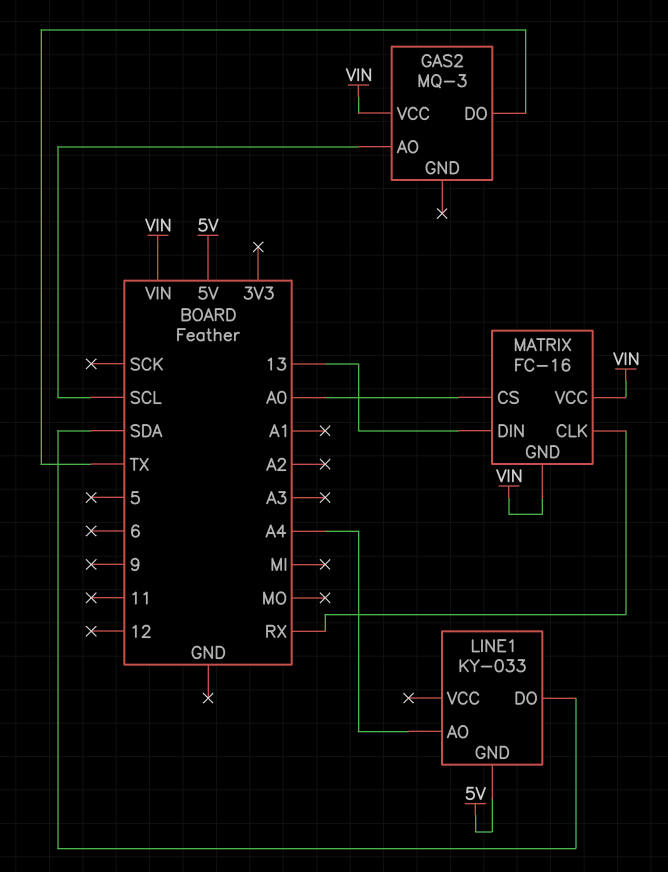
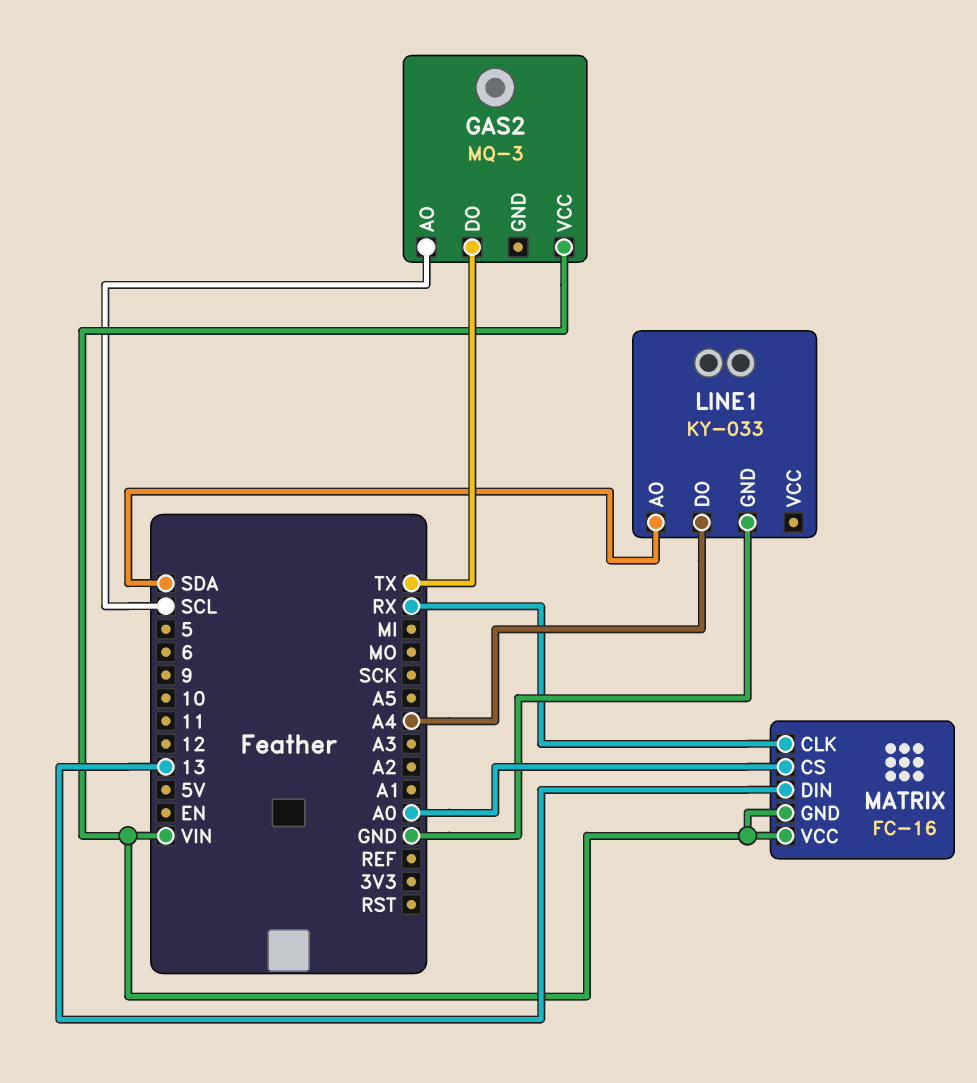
LINE1 pin AO: A4 -> SDA
LINE1 pin DO: SDA -> A4
LINE1 pin GND: 5V -> GND

